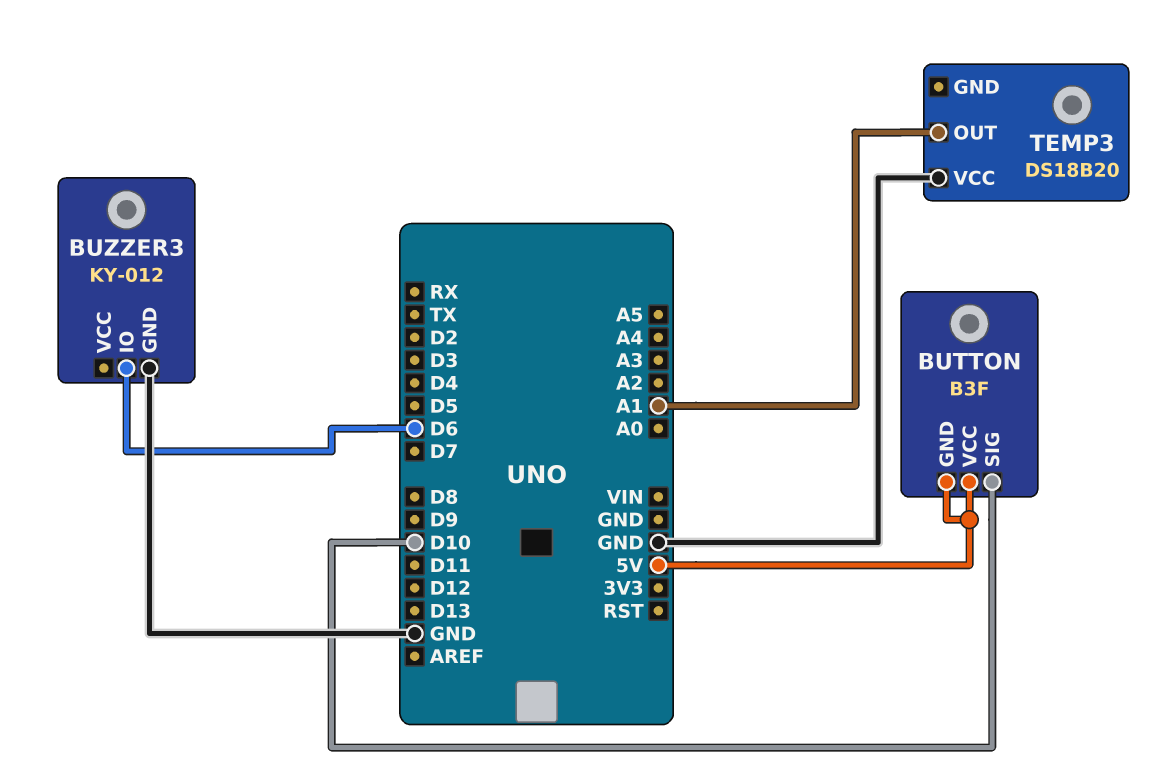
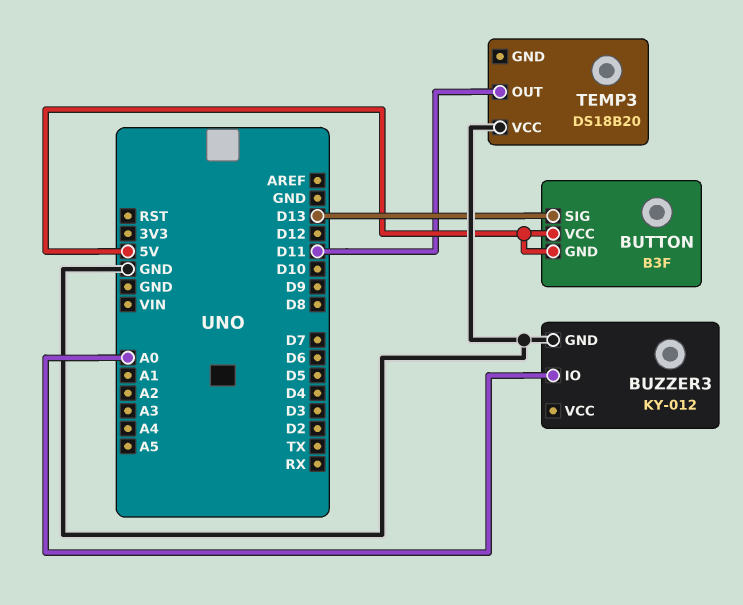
BUTTON pin SIG: D10 -> D13
BUZZER3 pin IO: D6 -> A0
TEMP3 pin OUT: A1 -> D11

